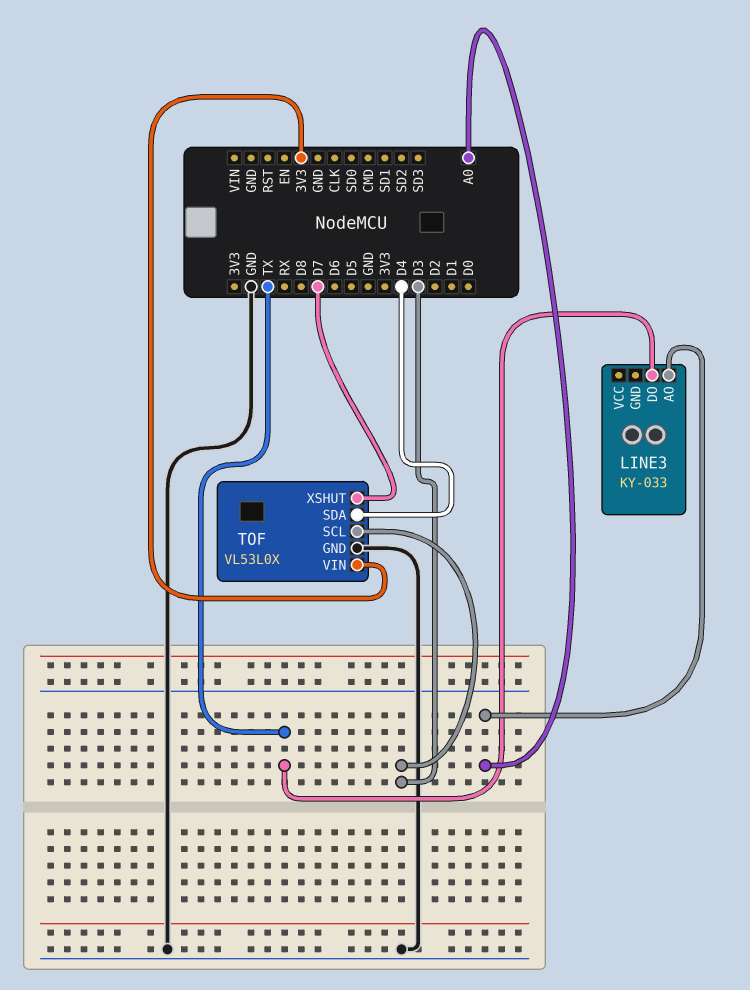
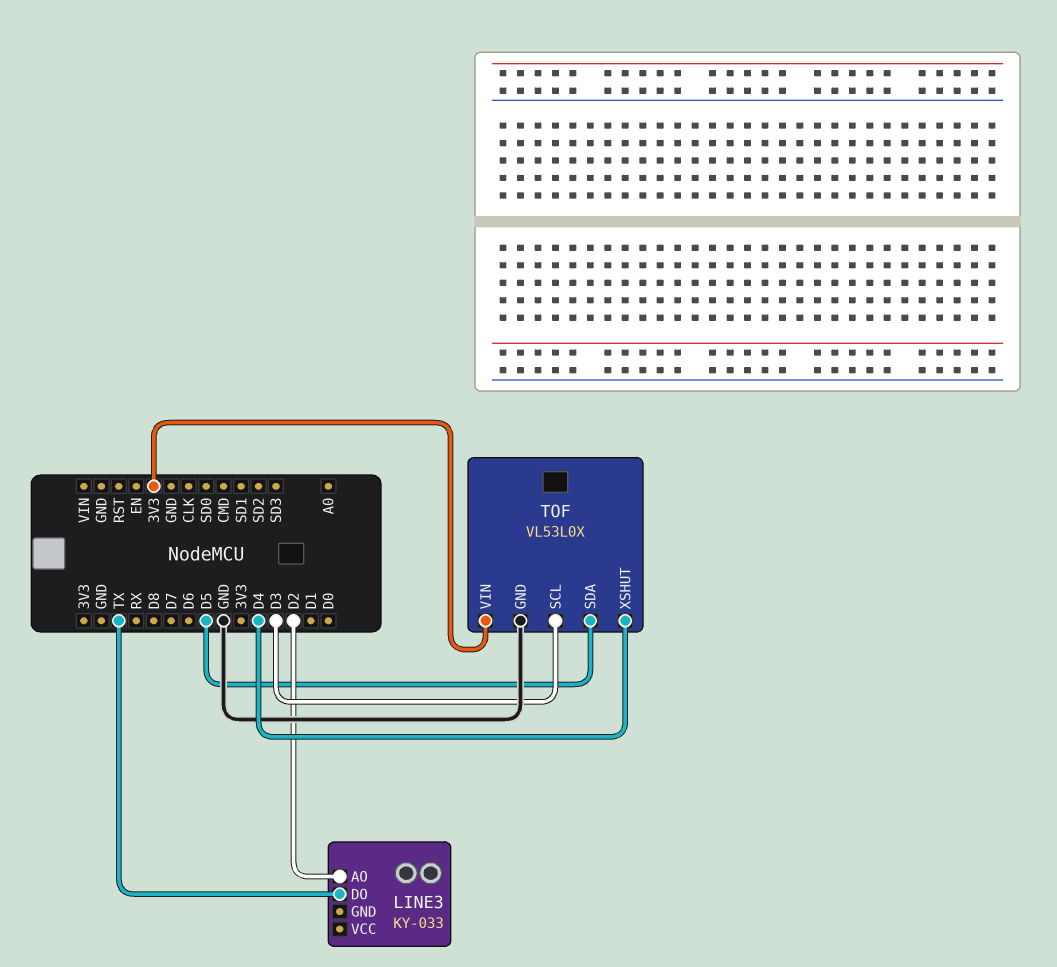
LINE3 pin AO: A0 -> D2
TOF pin SDA: D4 -> D5
TOF pin XSHUT: D7 -> D4

